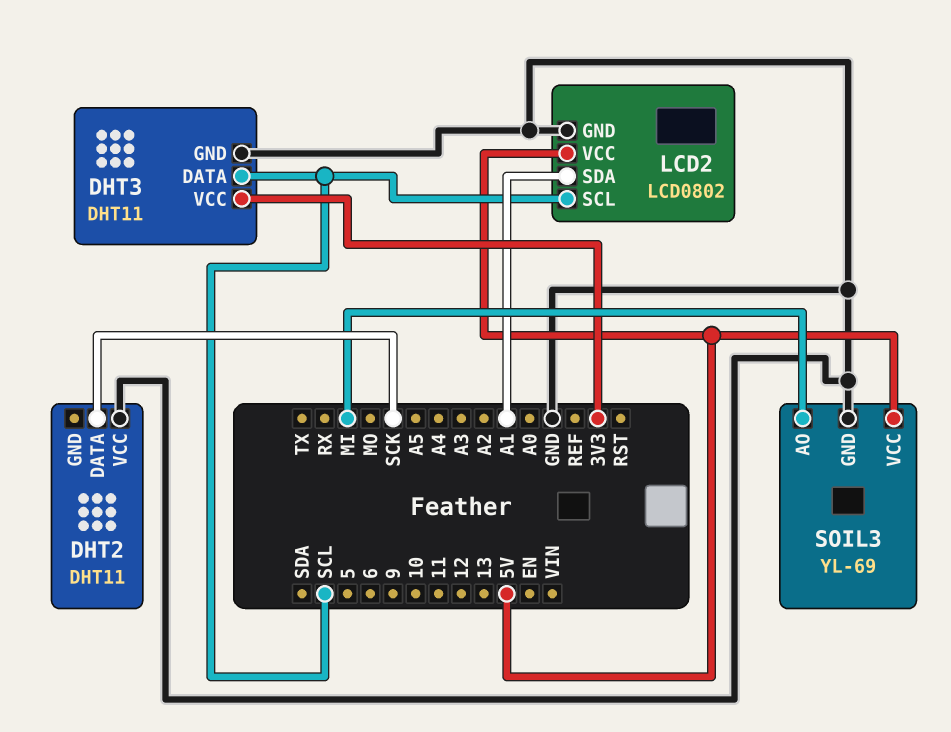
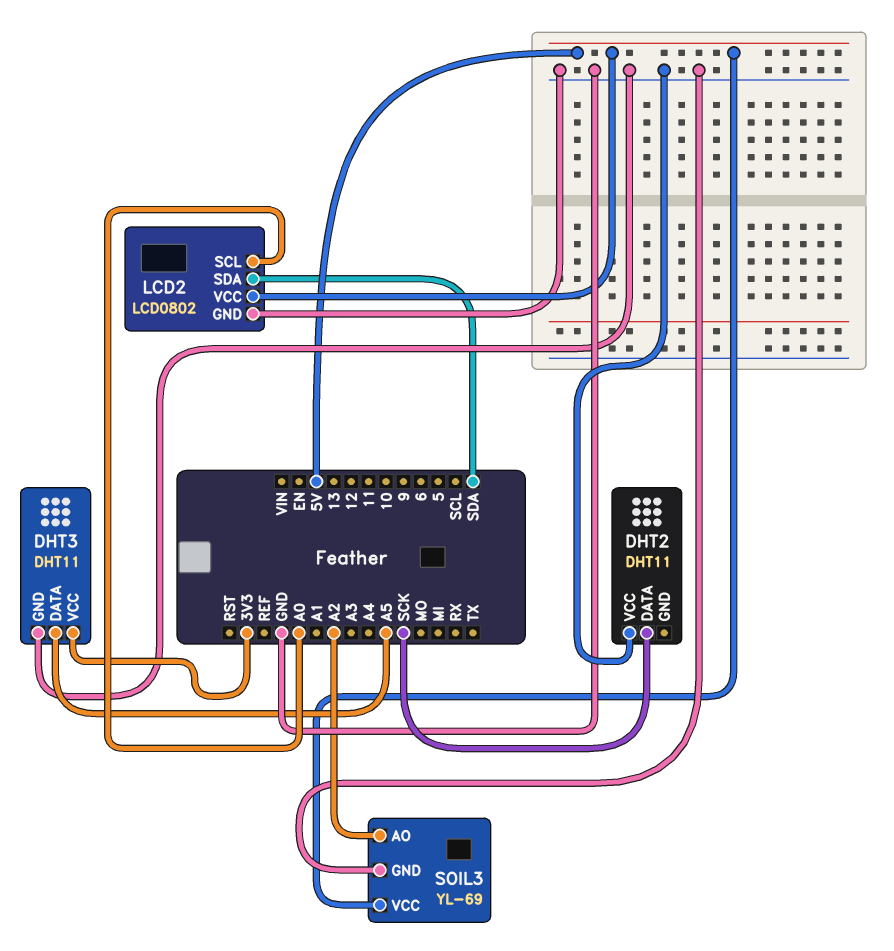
DHT3 pin DATA: SCL -> A5
LCD2 pin SCL: SCL -> A0
LCD2 pin SDA: A1 -> SDA
SOIL3 pin AO: MI -> A2

